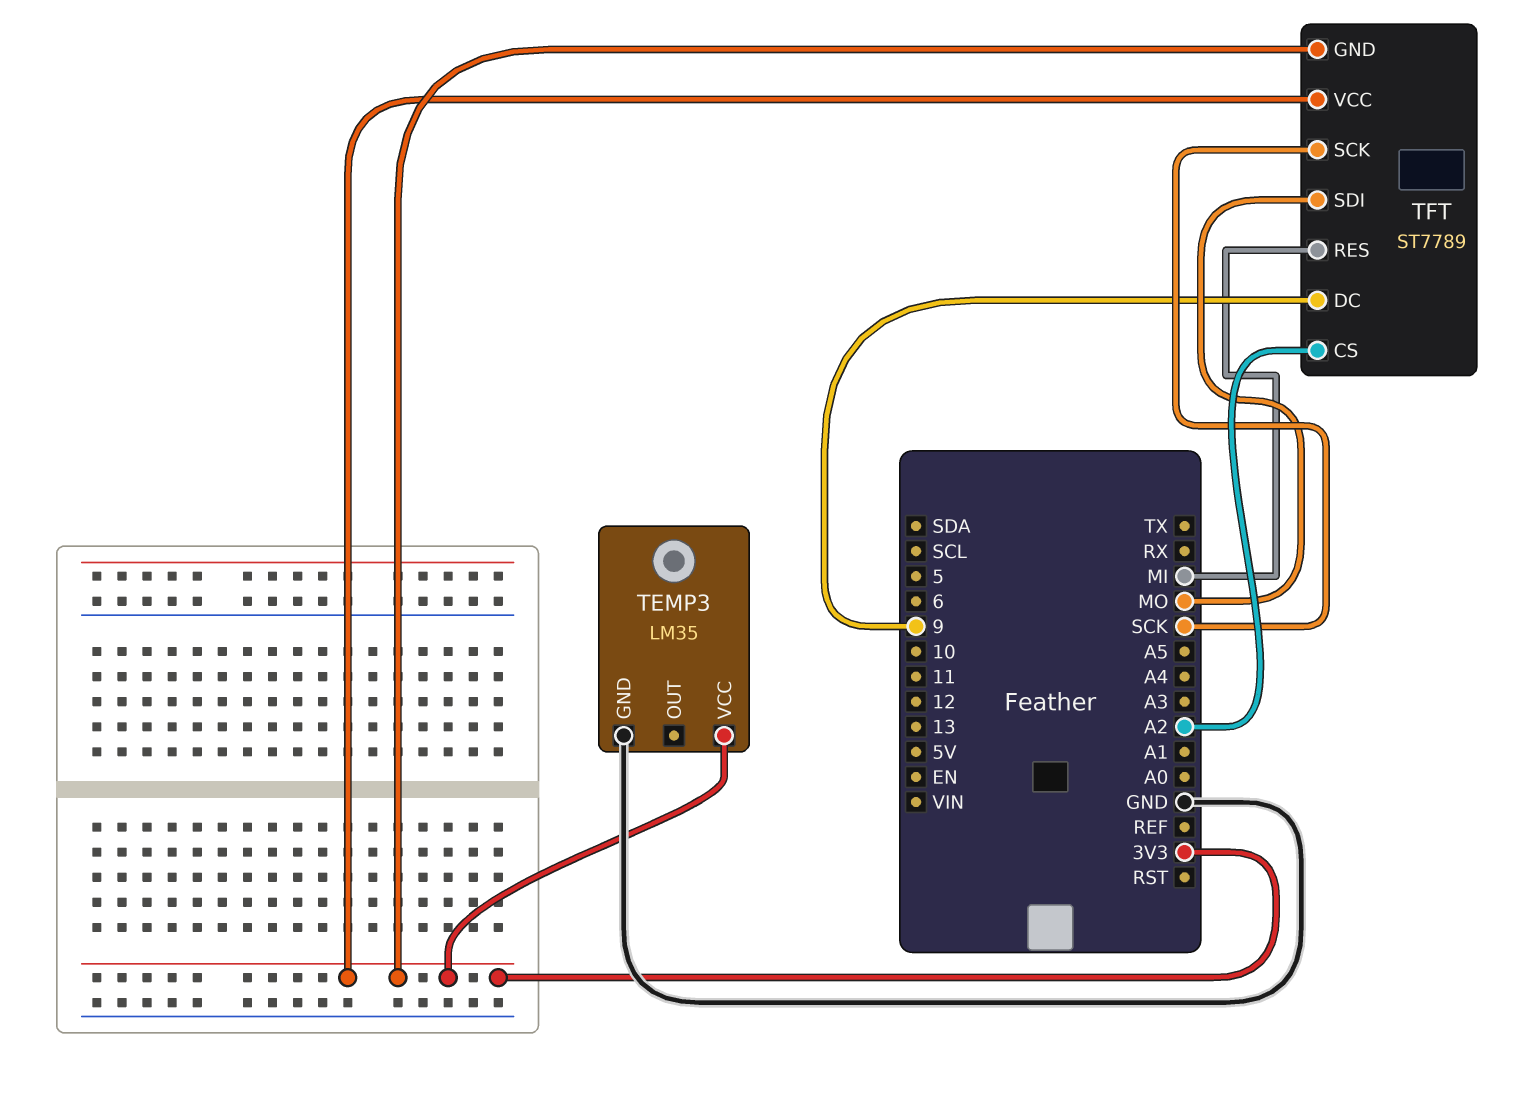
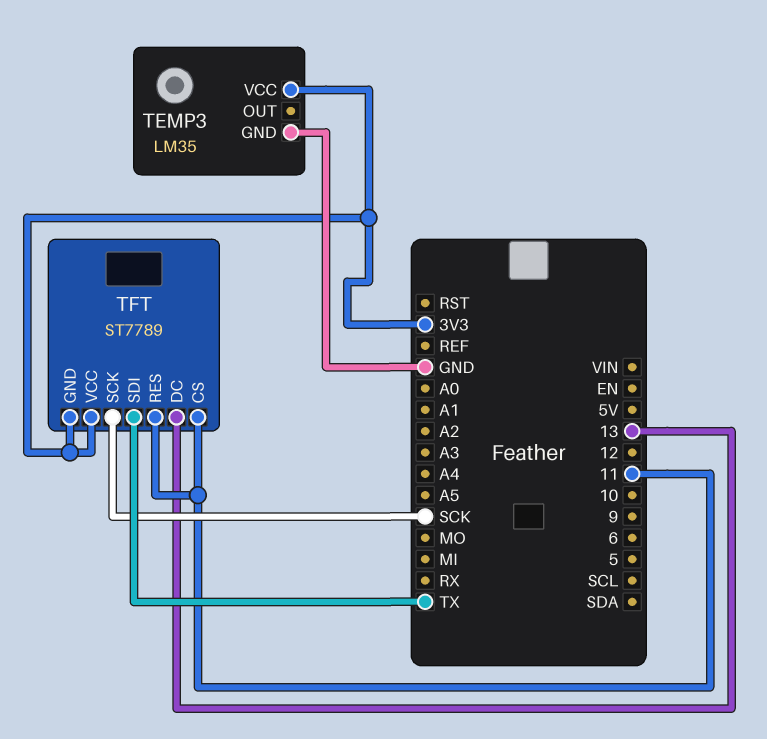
TFT pin CS: A2 -> 11
TFT pin DC: 9 -> 13
TFT pin RES: MI -> 11
TFT pin SDI: MO -> TX

